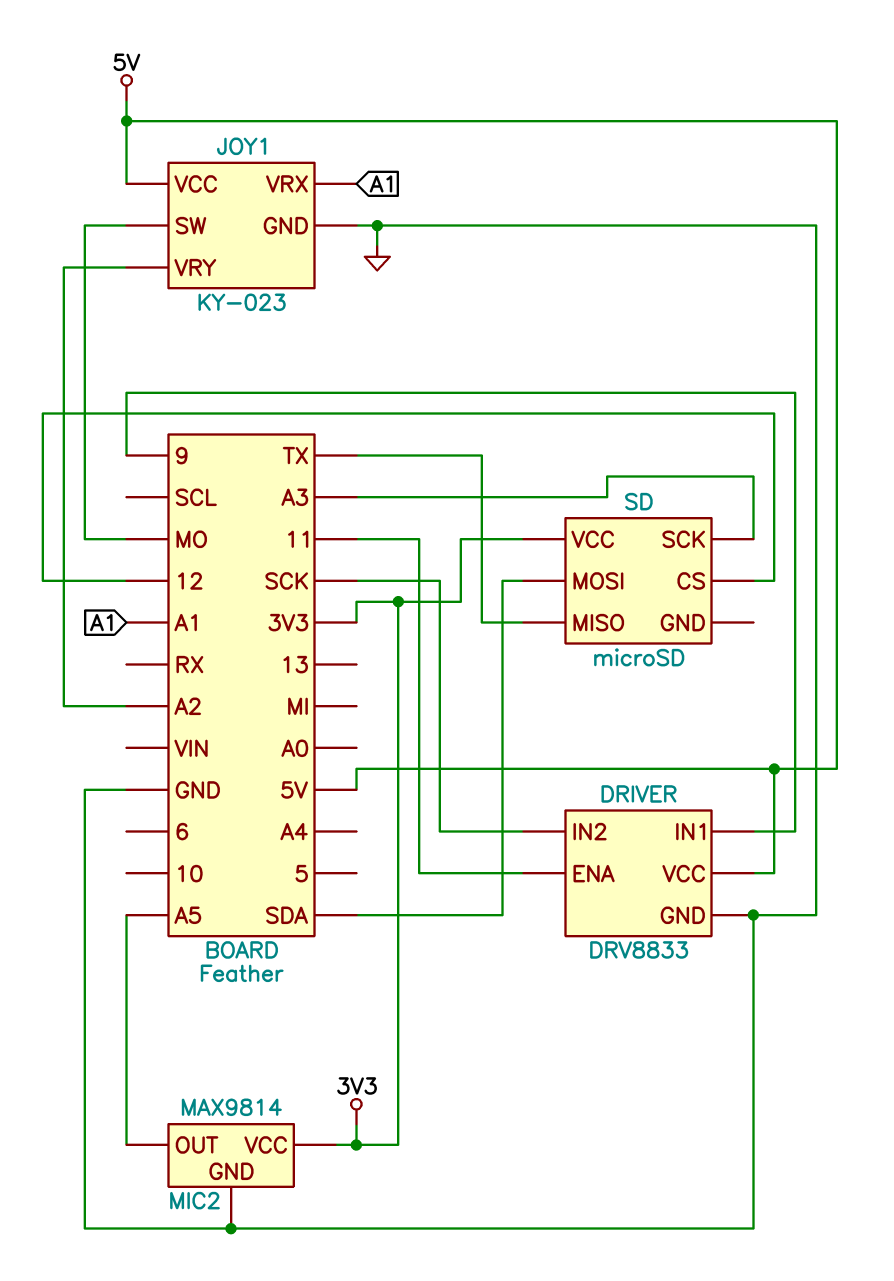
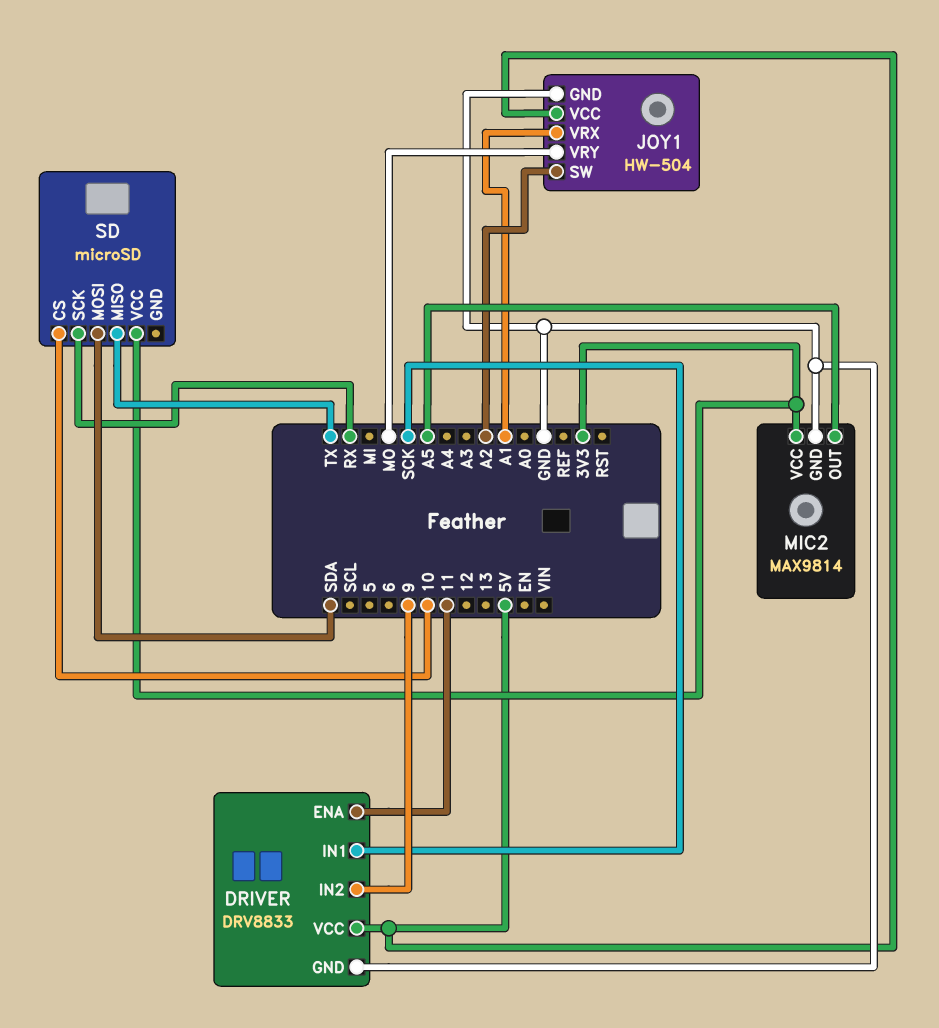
DRIVER pin IN1: 9 -> SCK
DRIVER pin IN2: SCK -> 9
JOY1: KY-023 -> HW-504
JOY1 pin SW: MO -> A2
JOY1 pin VRY: A2 -> MO
SD pin CS: 12 -> 10
SD pin SCK: A3 -> RX

